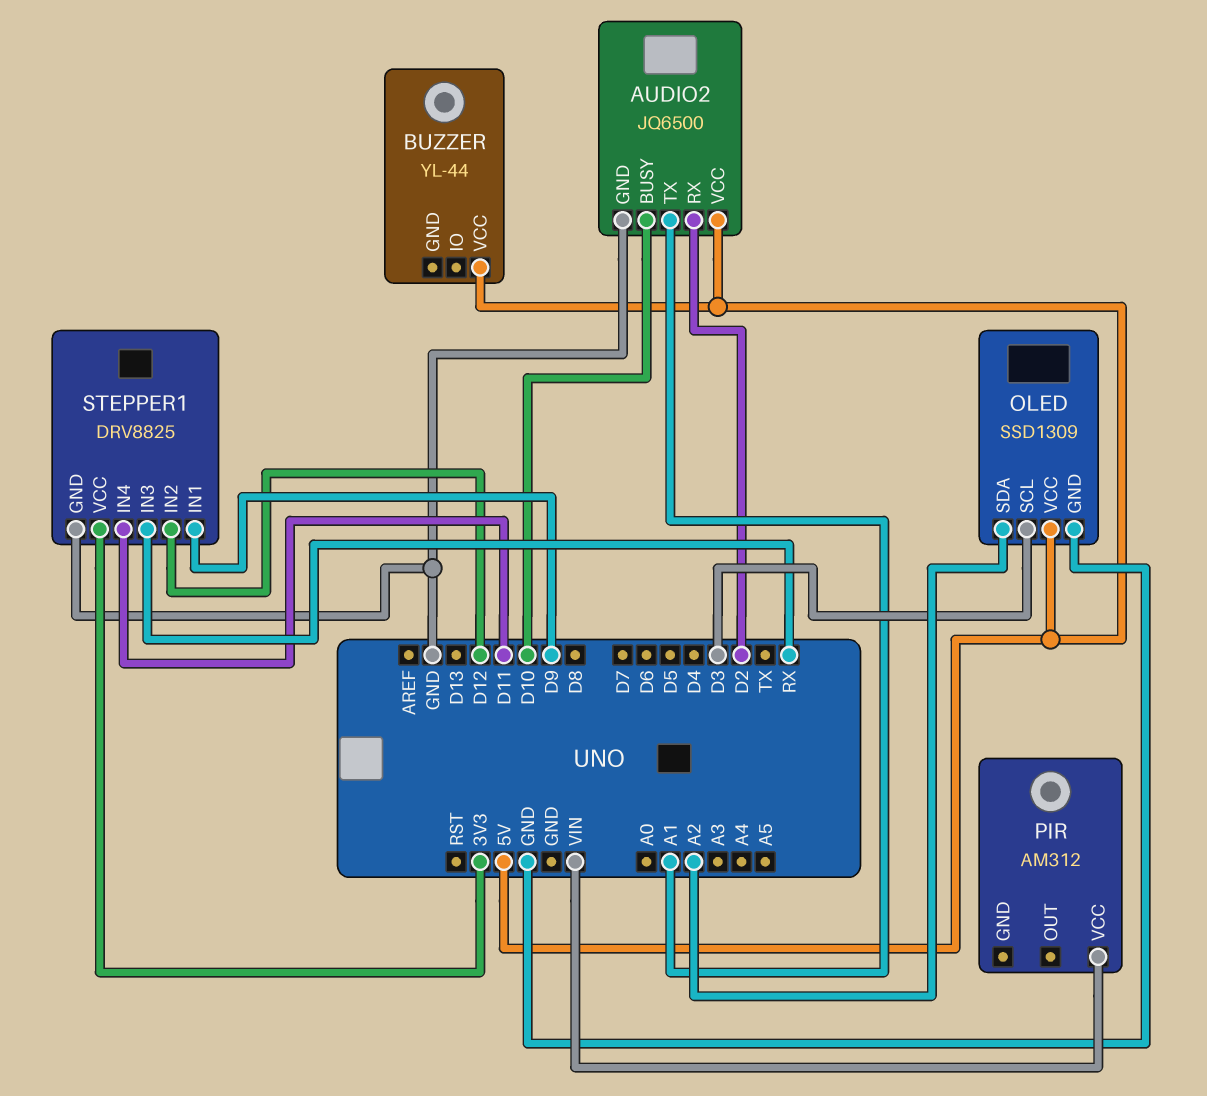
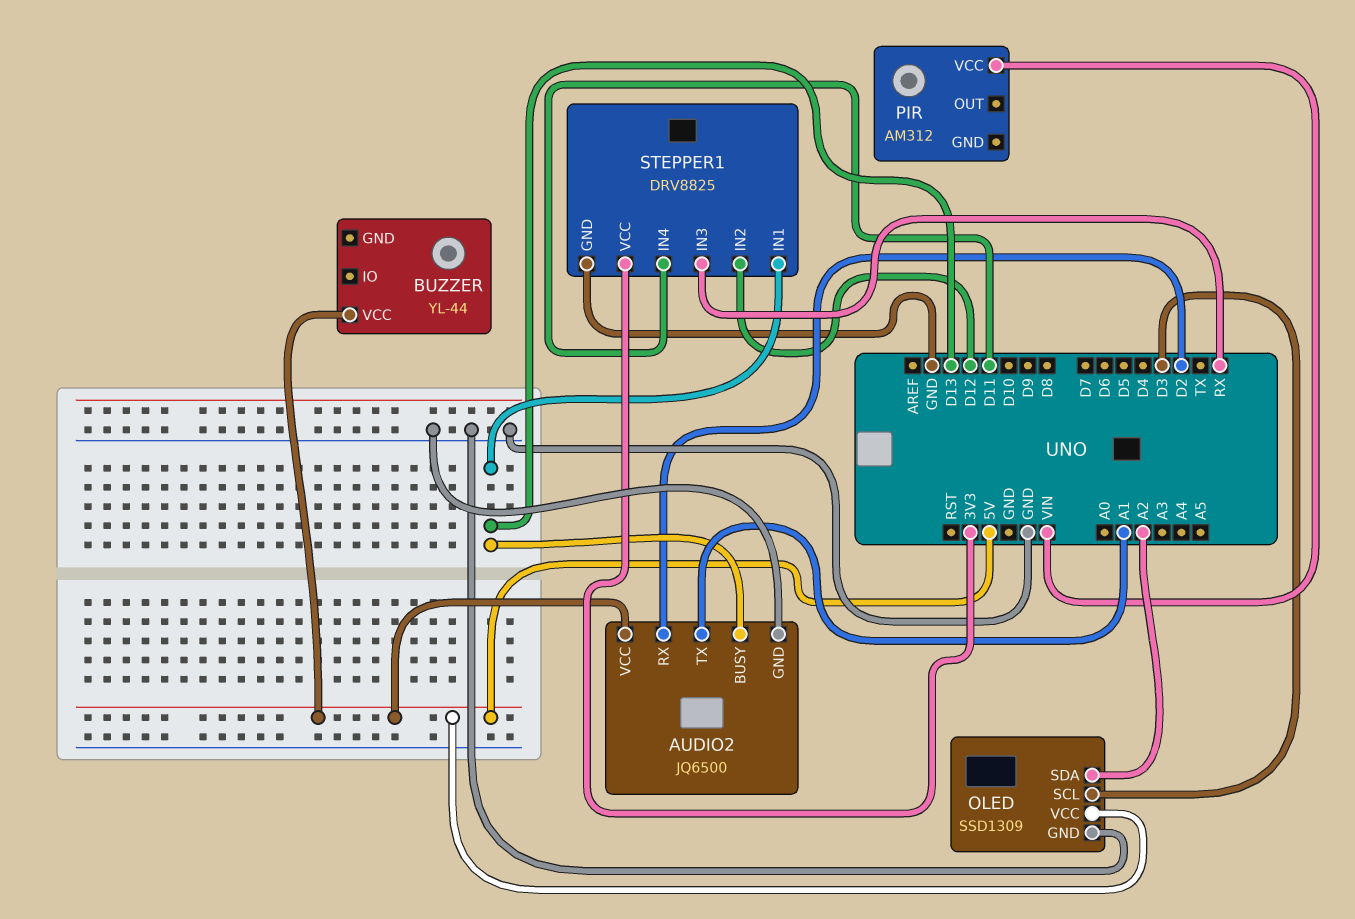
AUDIO2 pin BUSY: D10 -> D13
STEPPER1 pin IN1: D9 -> D13

